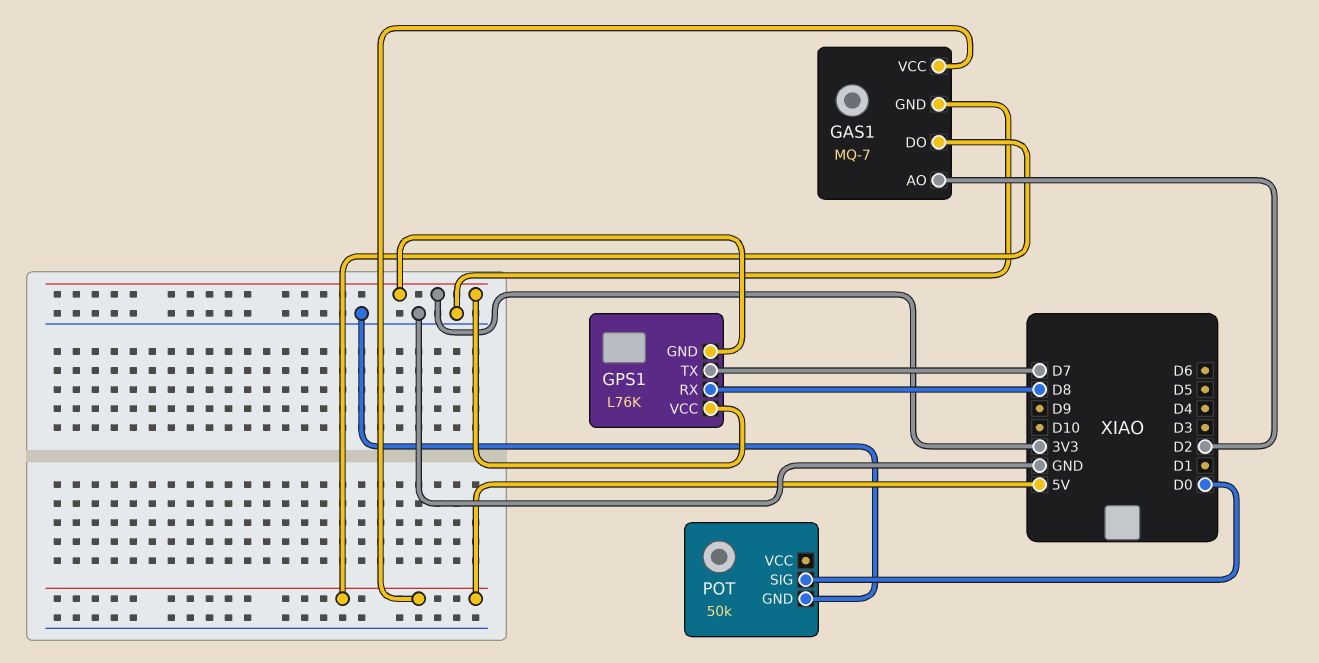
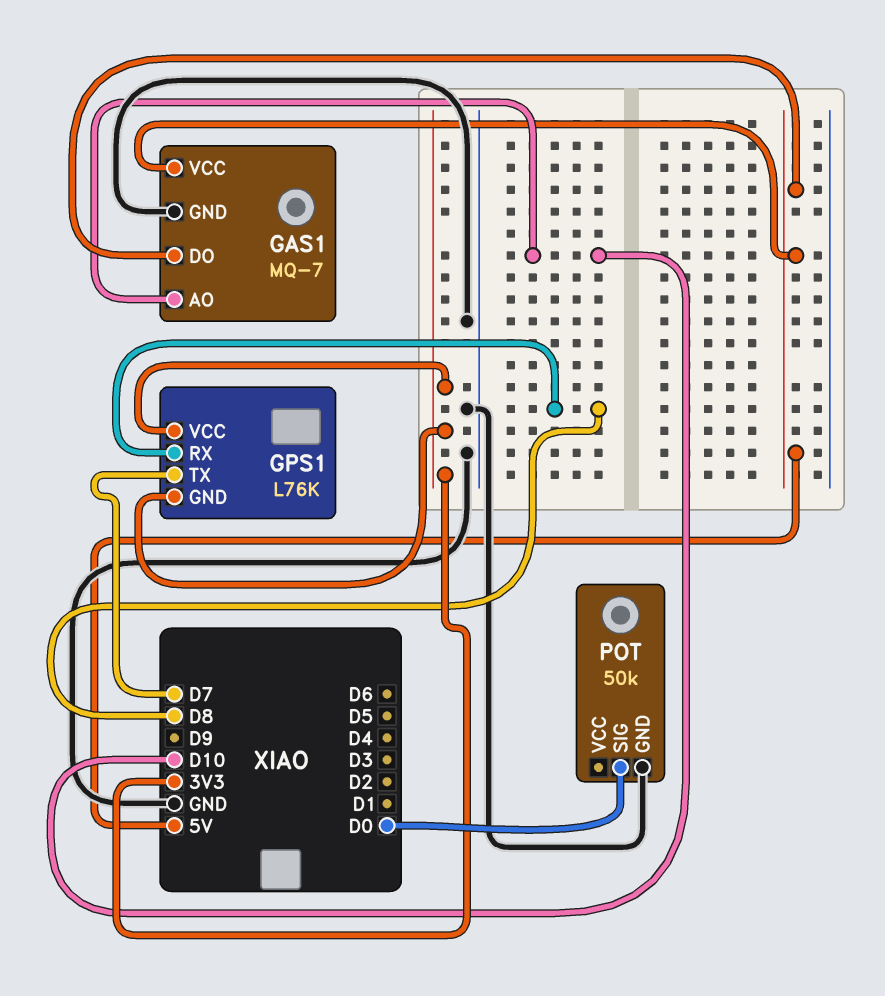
GAS1 pin AO: D2 -> D10

